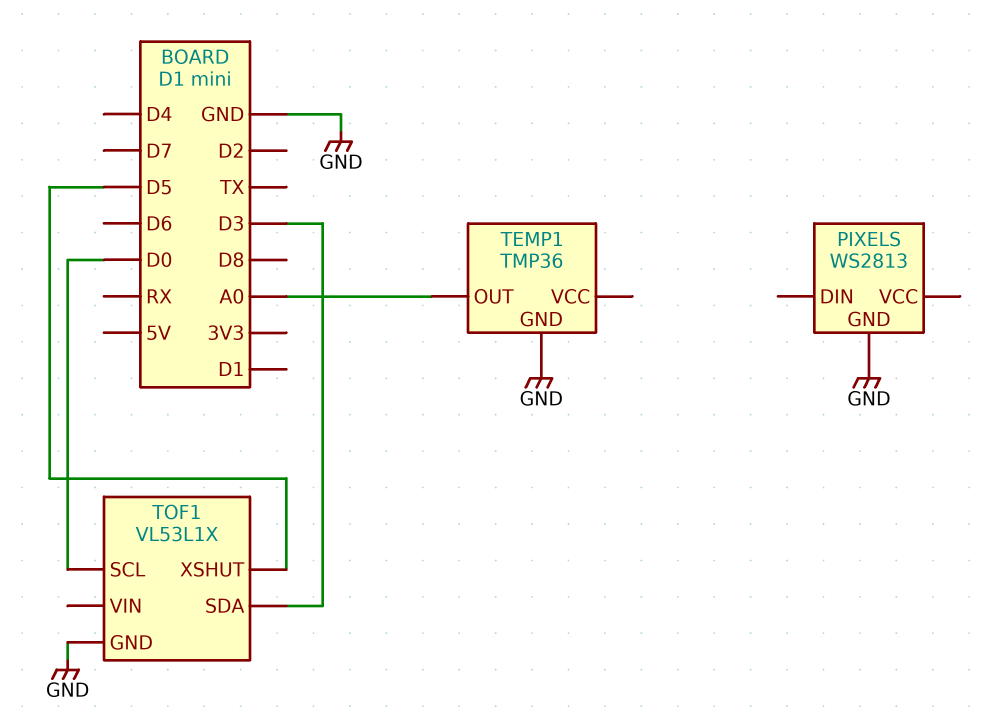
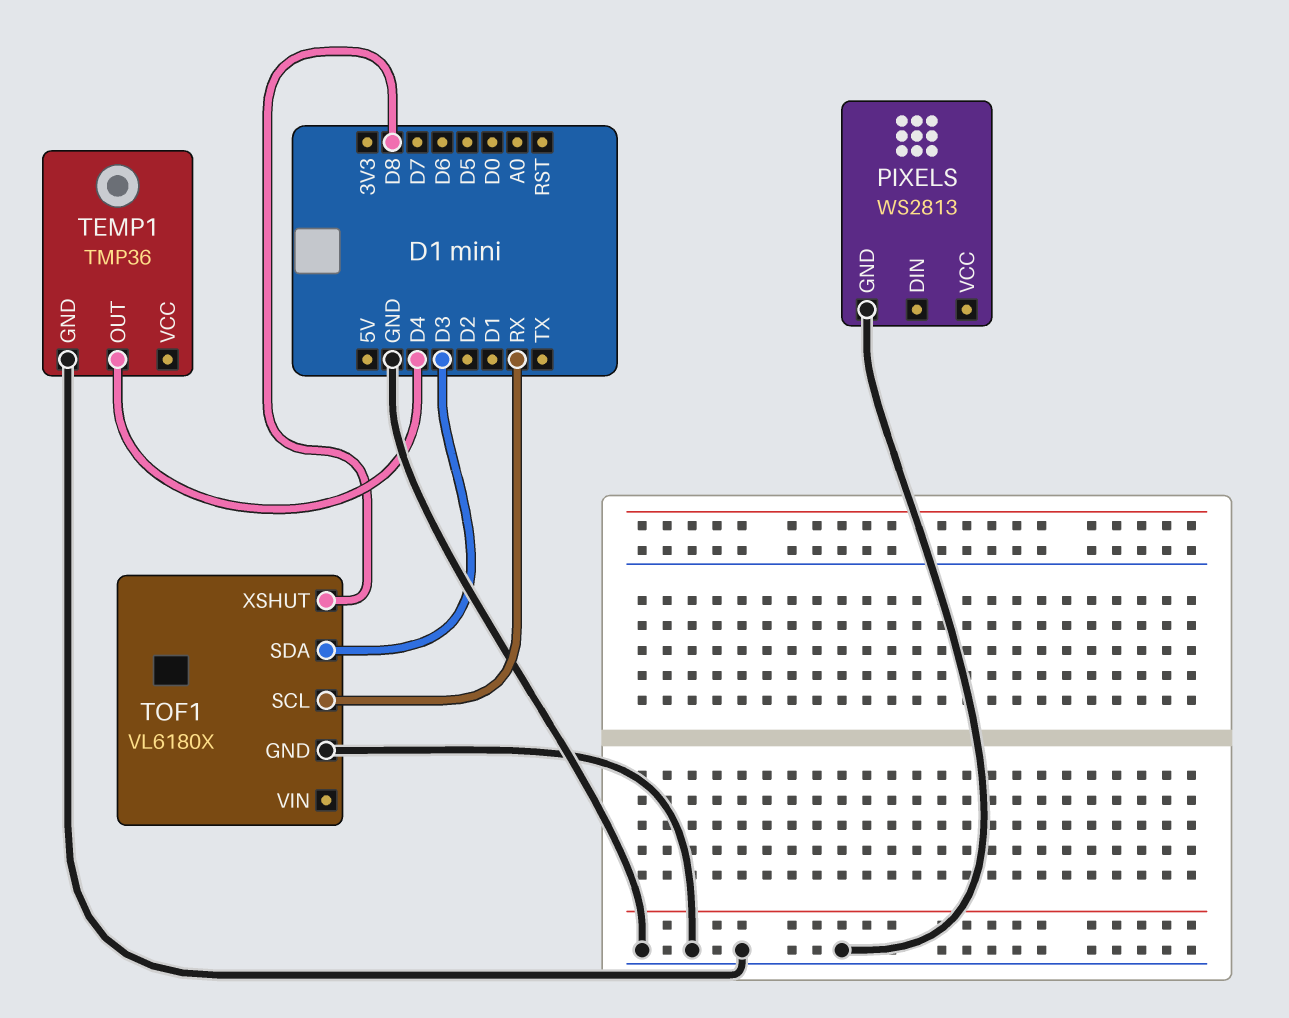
TEMP1 pin OUT: A0 -> D4
TOF1: VL53L1X -> VL6180X
TOF1 pin SCL: D0 -> RX
TOF1 pin XSHUT: D5 -> D8

